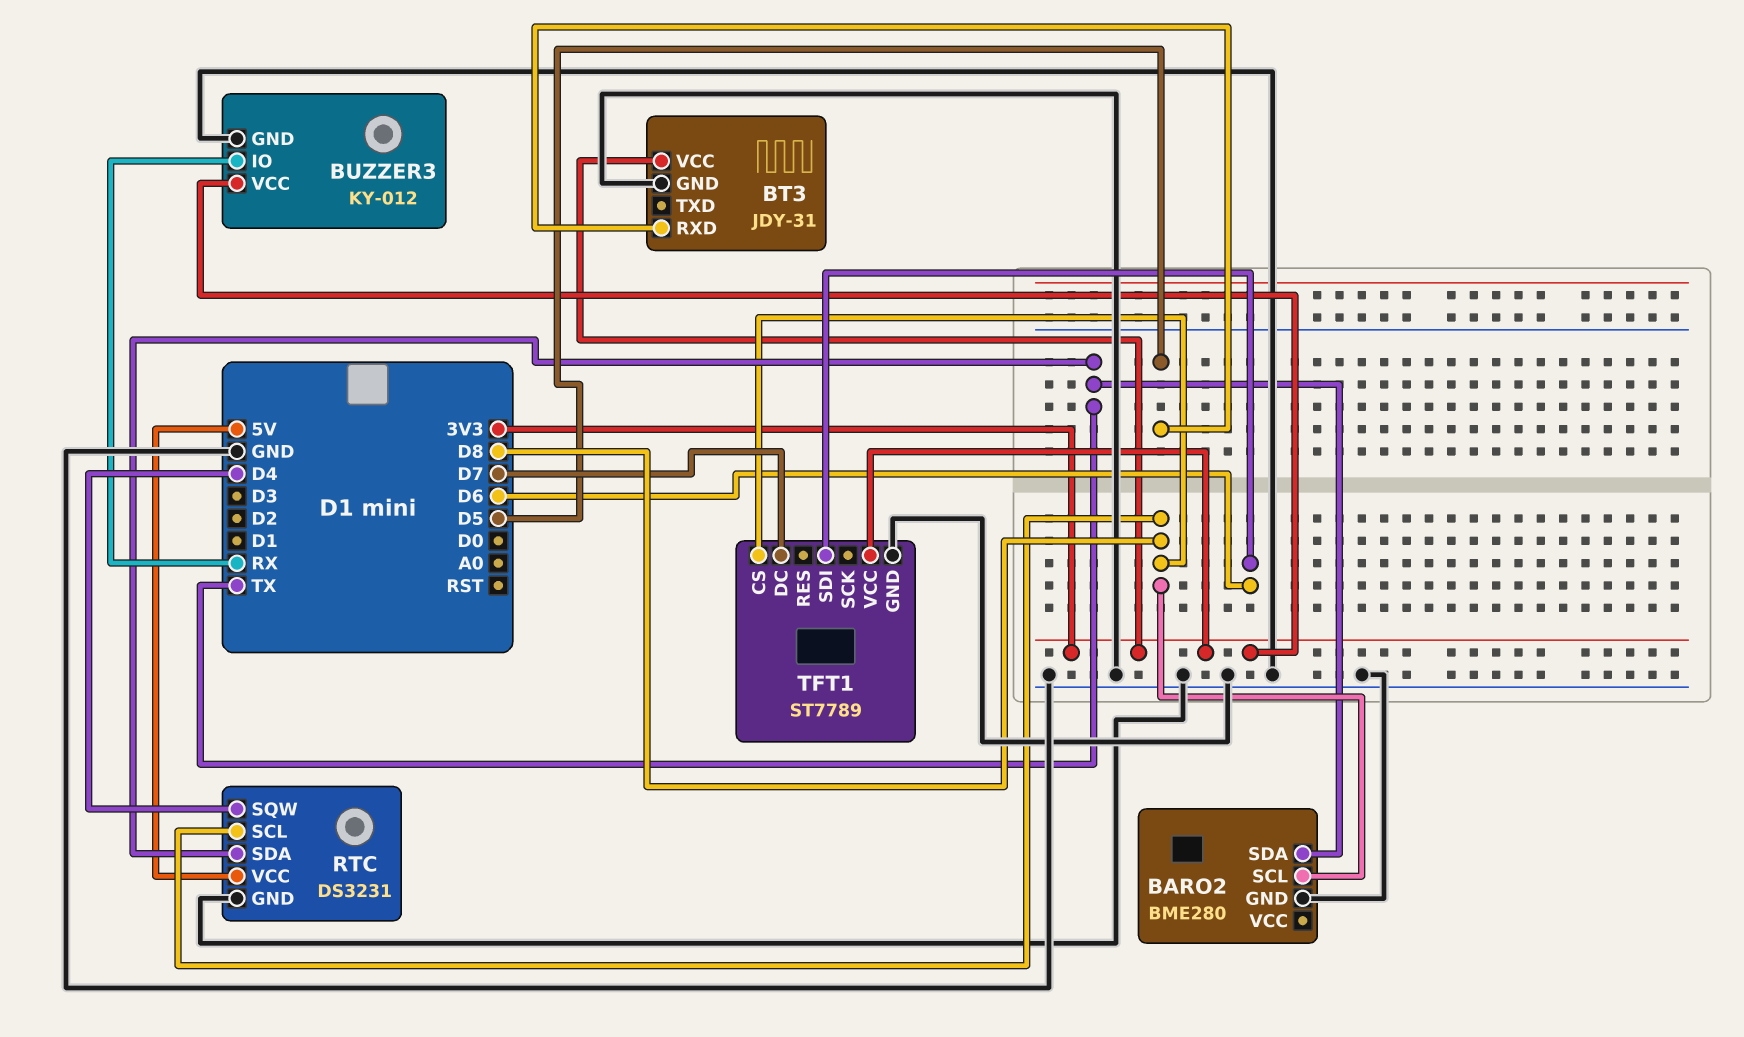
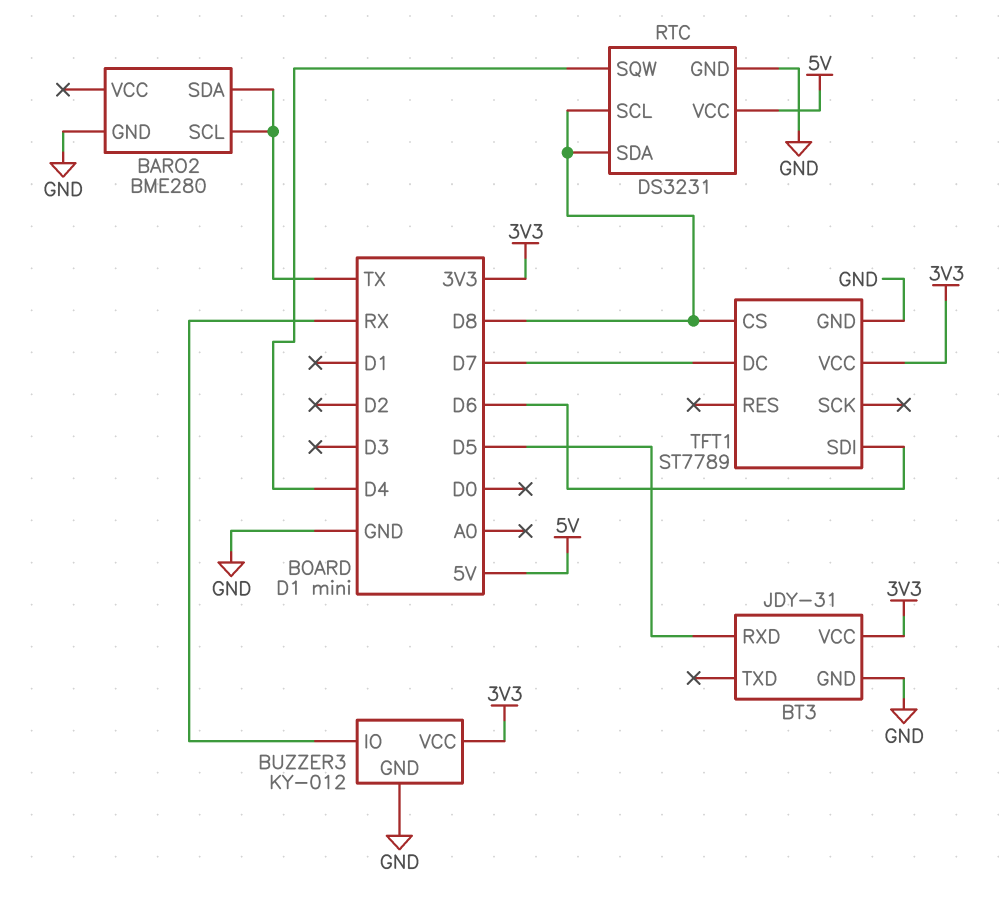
BARO2 pin SCL: D8 -> TX
RTC pin SDA: TX -> D8

